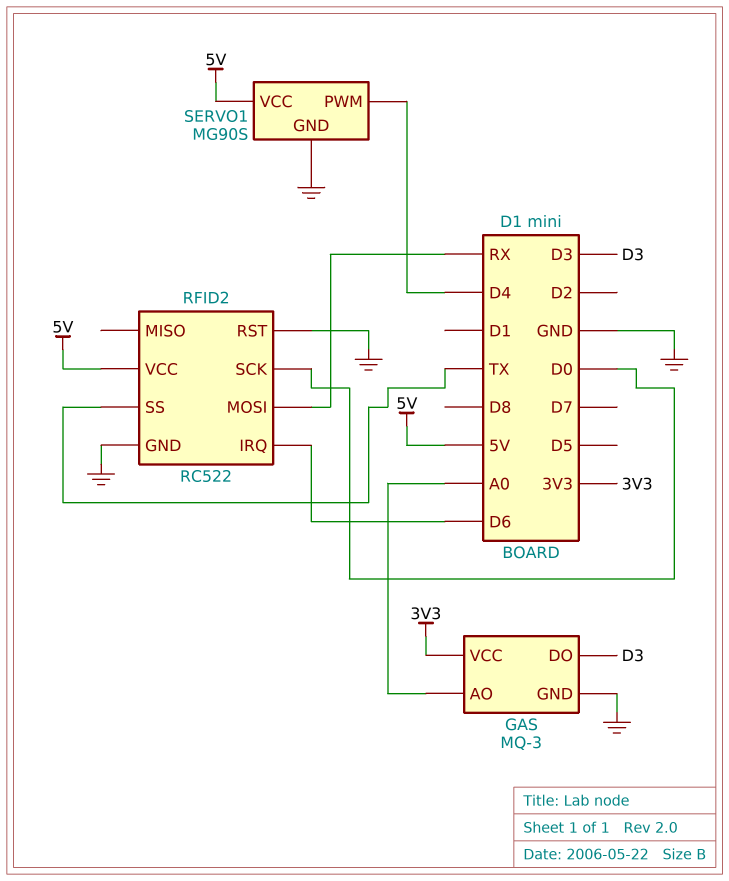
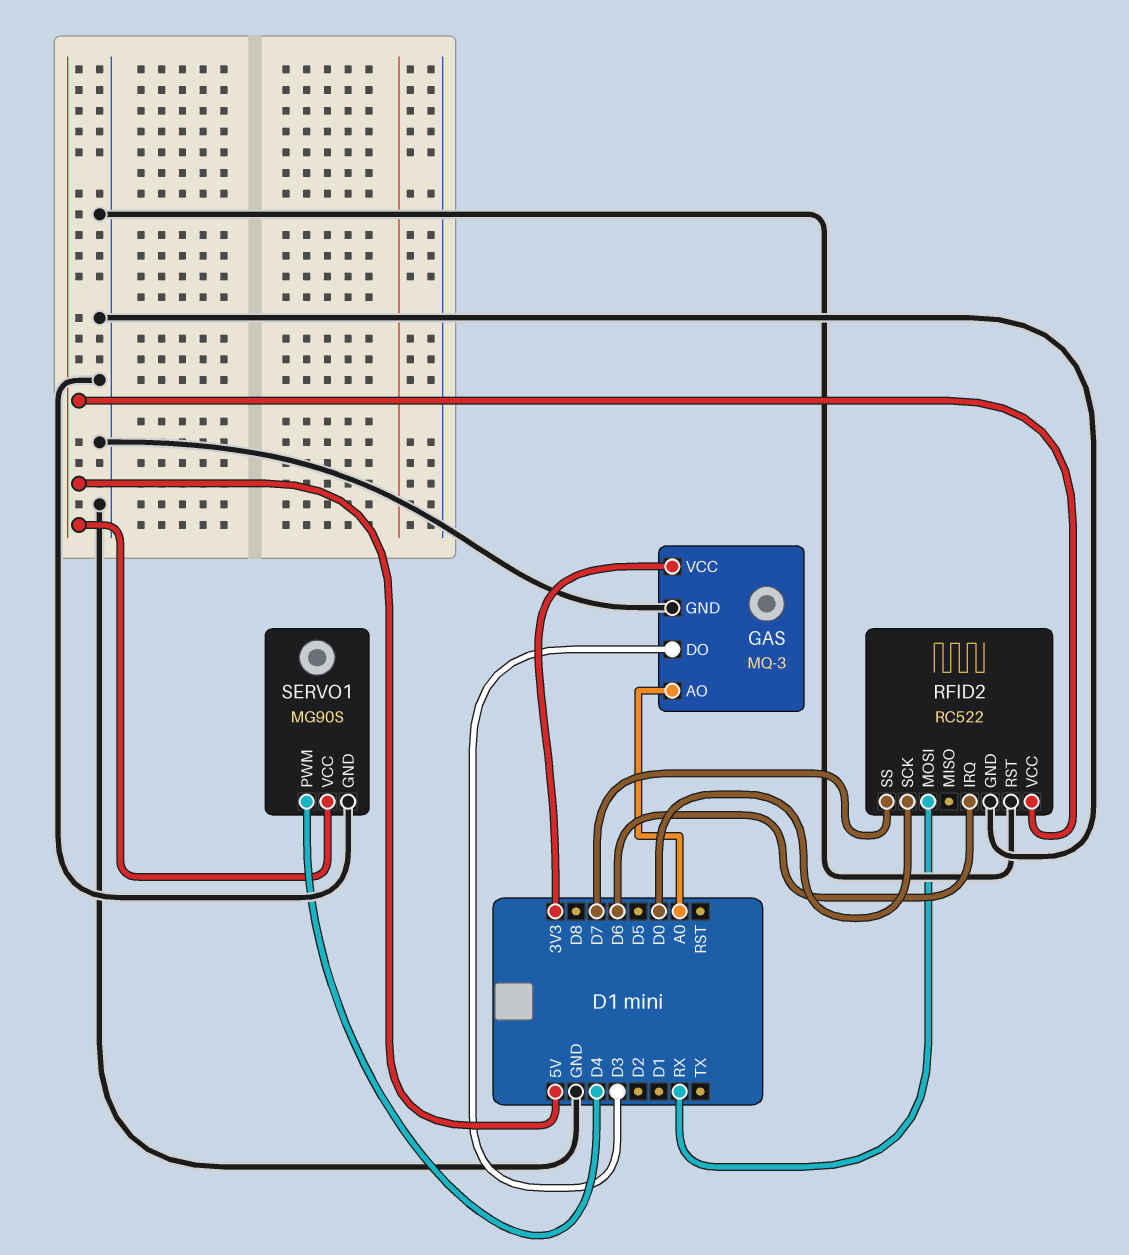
RFID2 pin SS: TX -> D7

